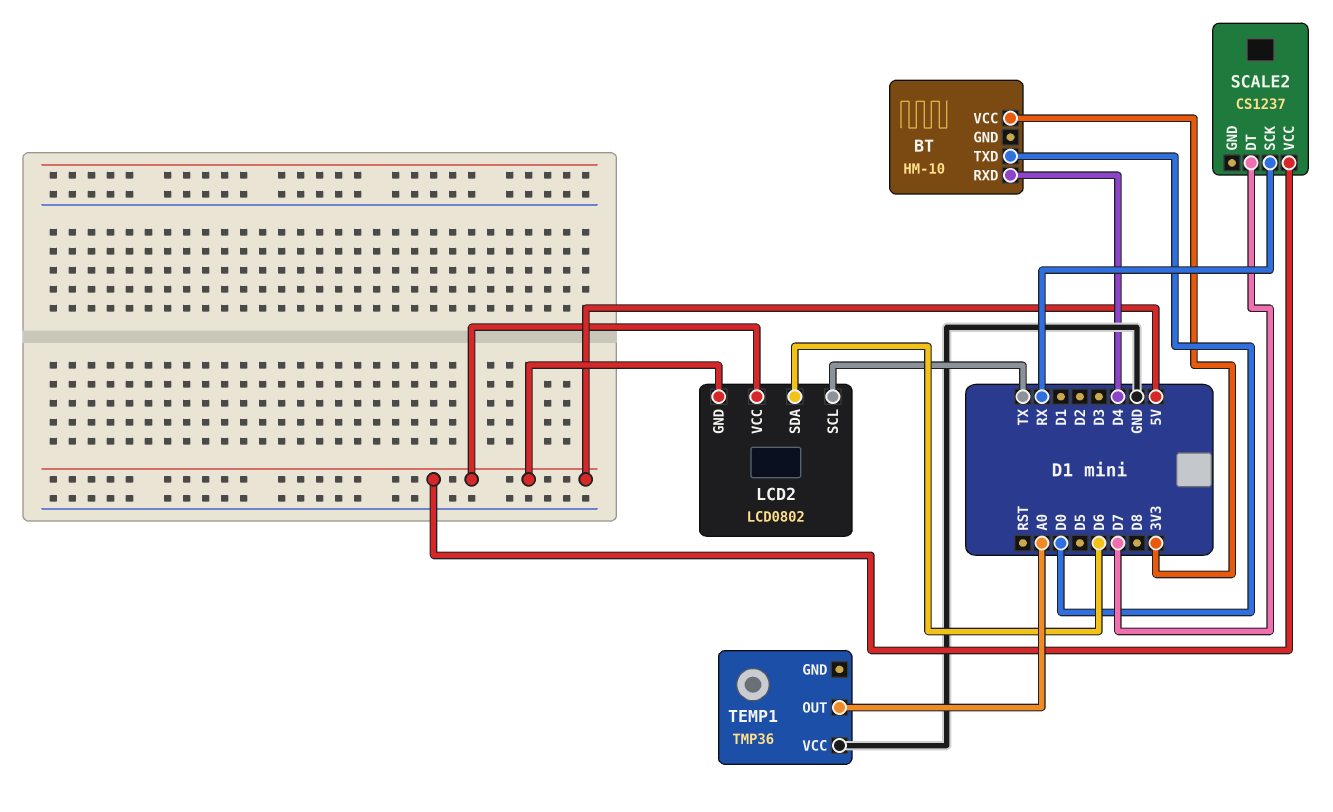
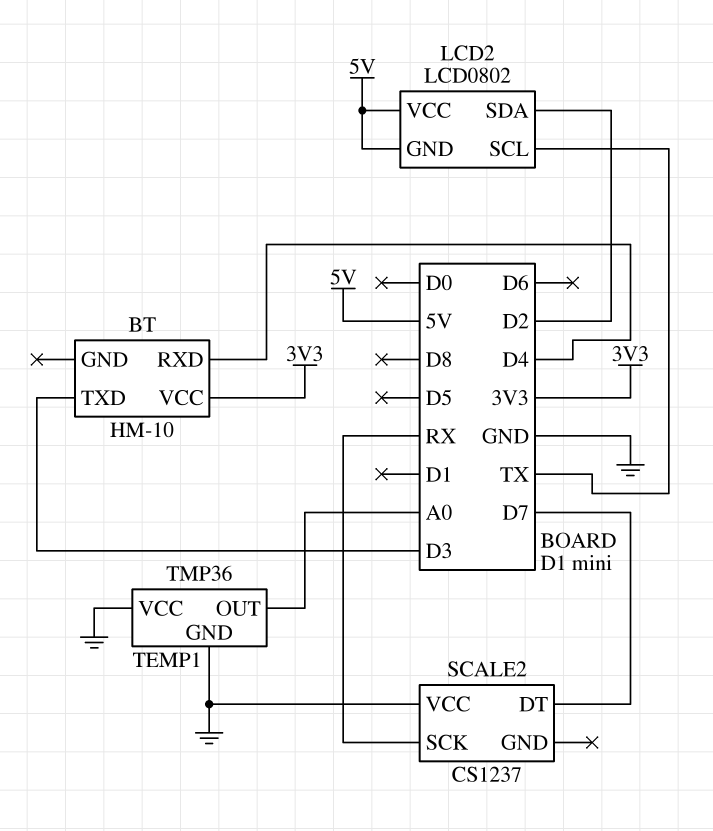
BT pin TXD: D0 -> D3
LCD2 pin SDA: D6 -> D2
SCALE2 pin VCC: 5V -> GND
TEMP1 pin GND: none -> GND

